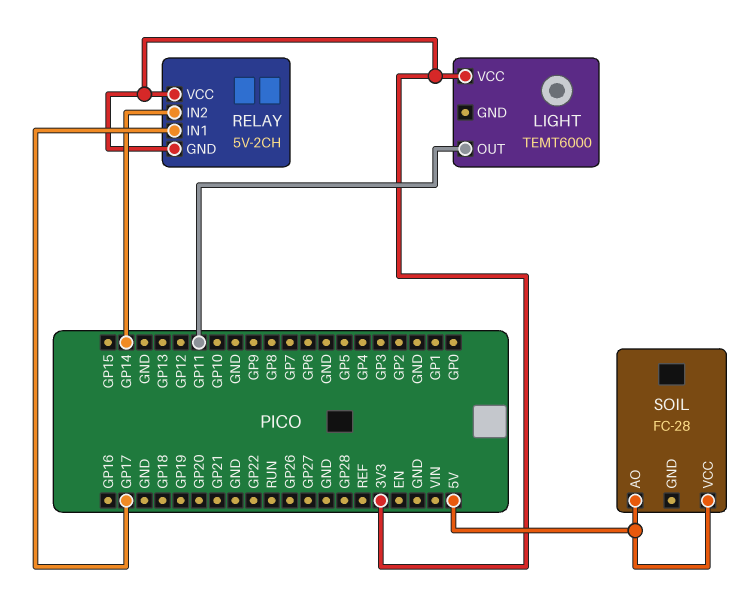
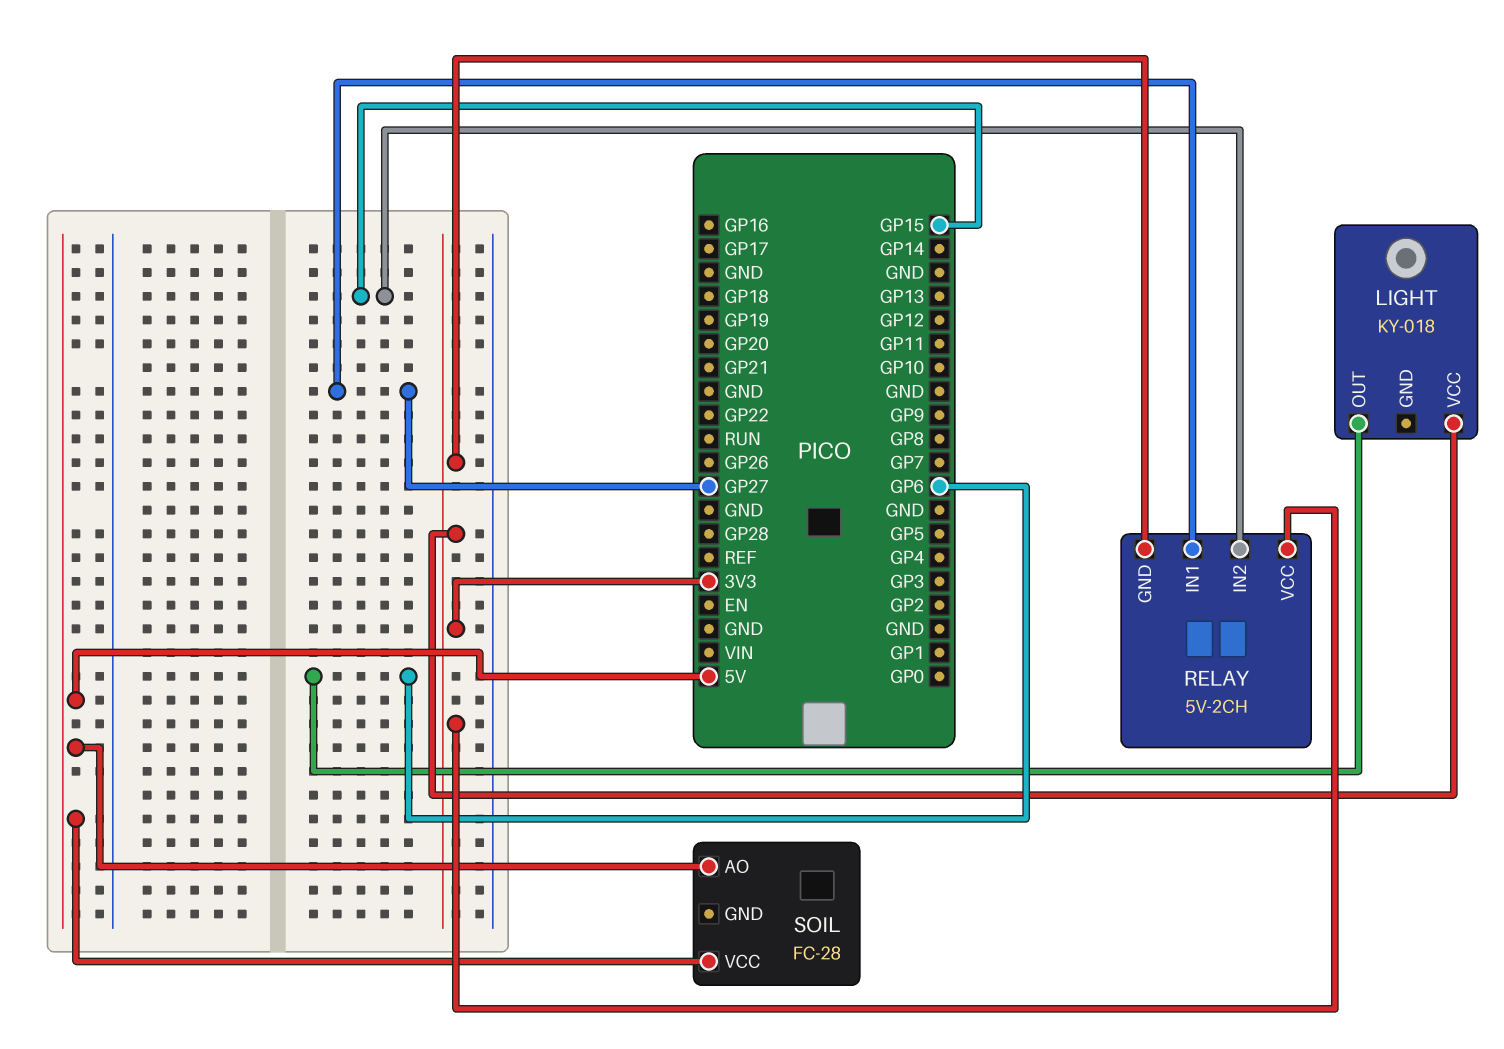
LIGHT: TEMT6000 -> KY-018
LIGHT pin OUT: GP11 -> GP6
RELAY pin IN1: GP17 -> GP27
RELAY pin IN2: GP14 -> GP15

